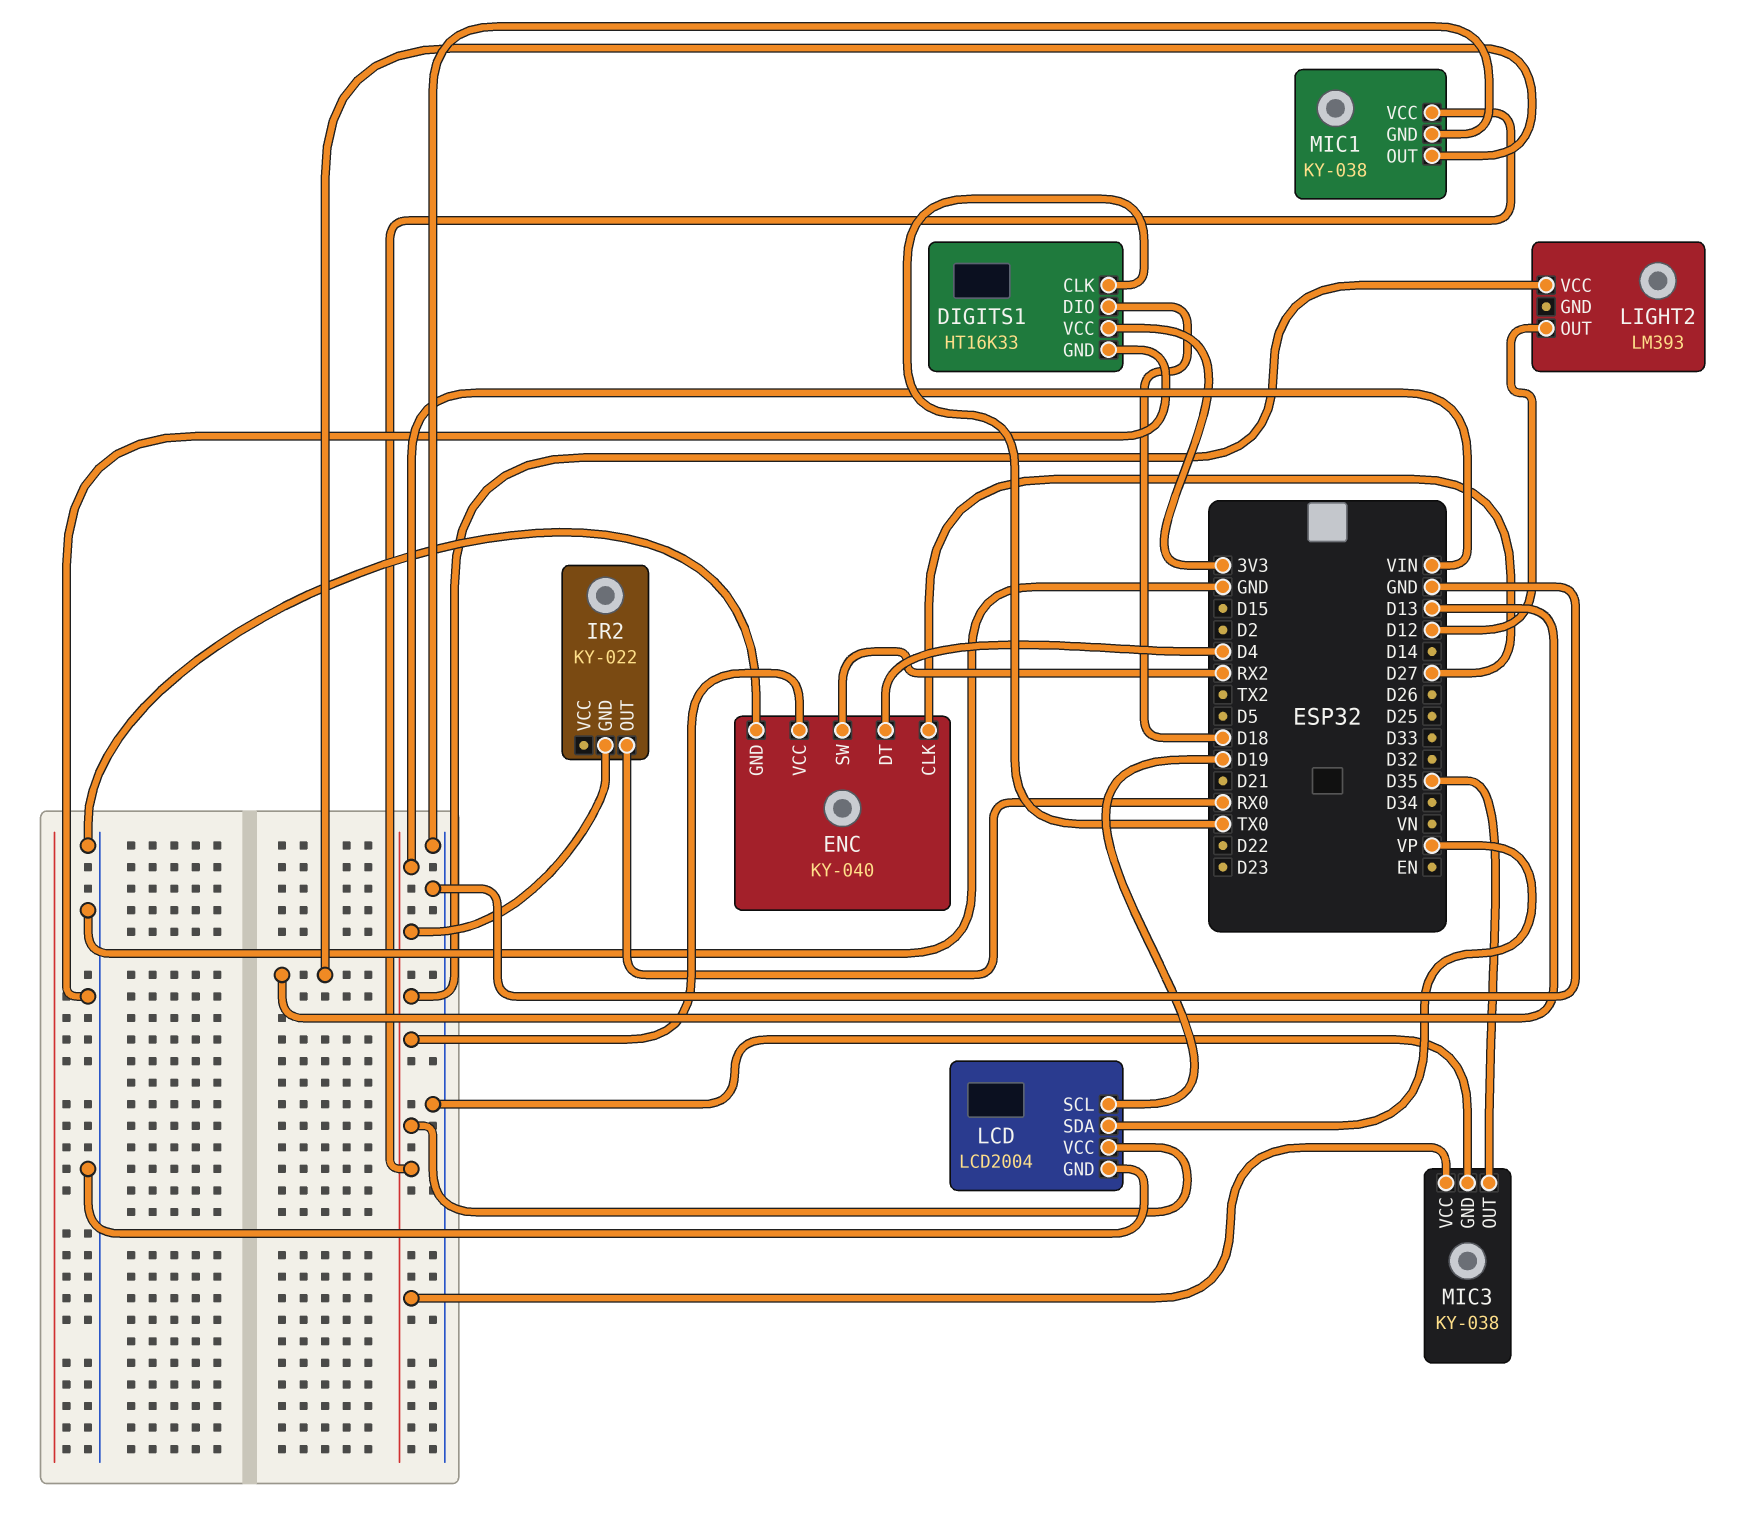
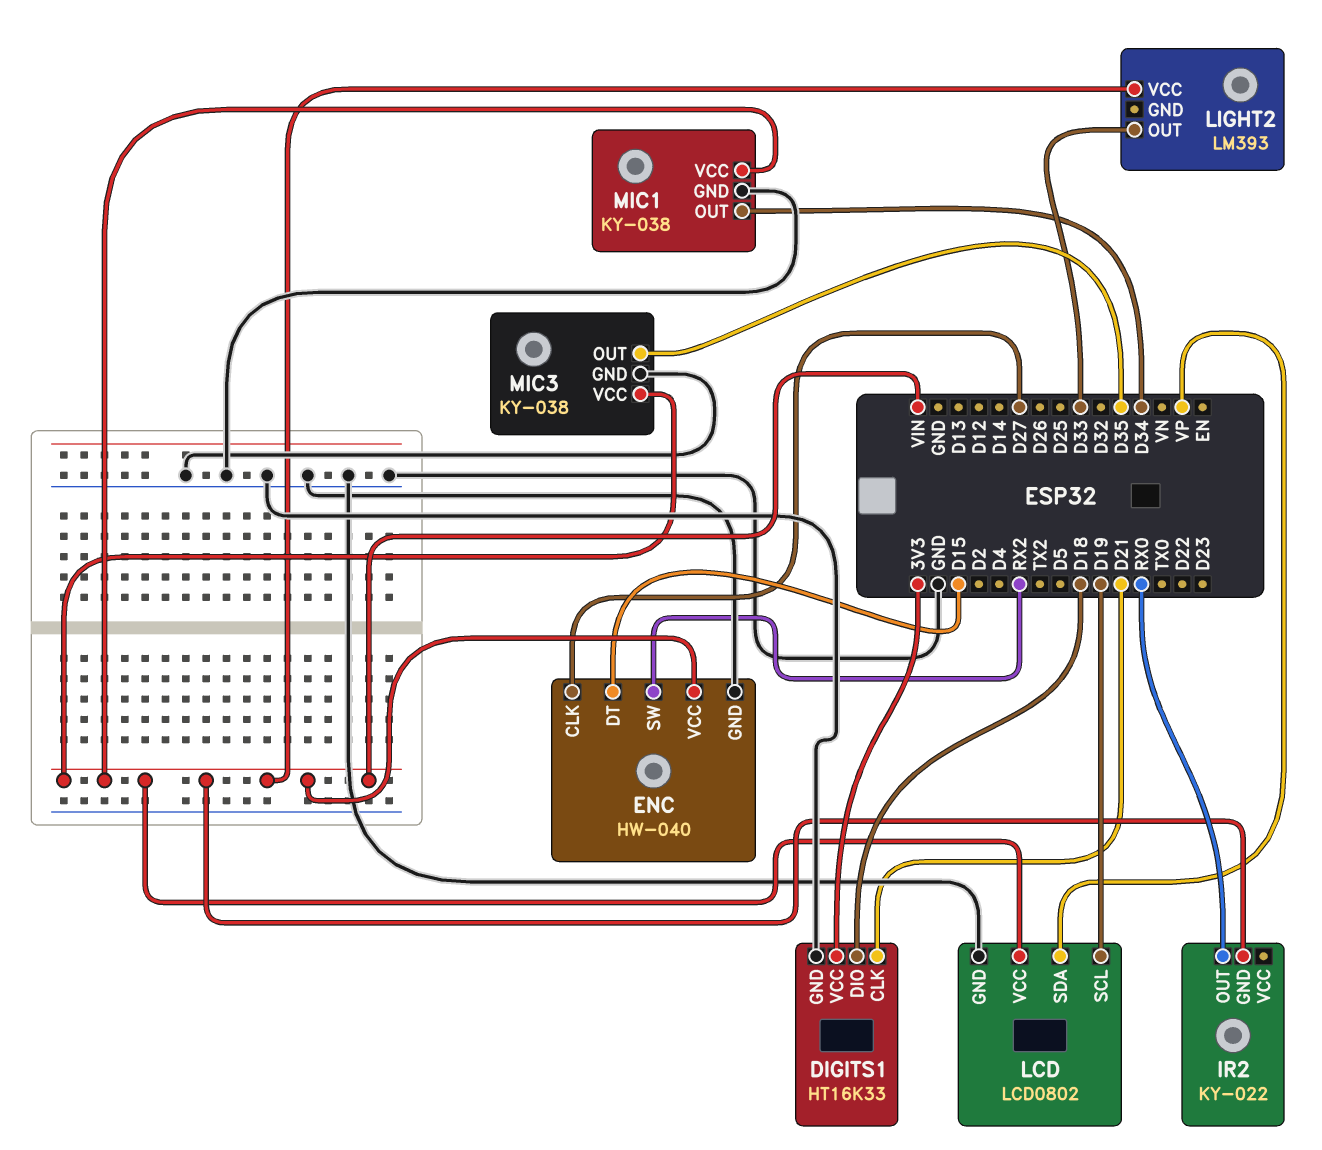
DIGITS1 pin CLK: TX0 -> D21
ENC: KY-040 -> HW-040
ENC pin DT: D4 -> D15
LCD: LCD2004 -> LCD0802
LIGHT2 pin OUT: D12 -> D33
MIC1 pin OUT: D13 -> D34

